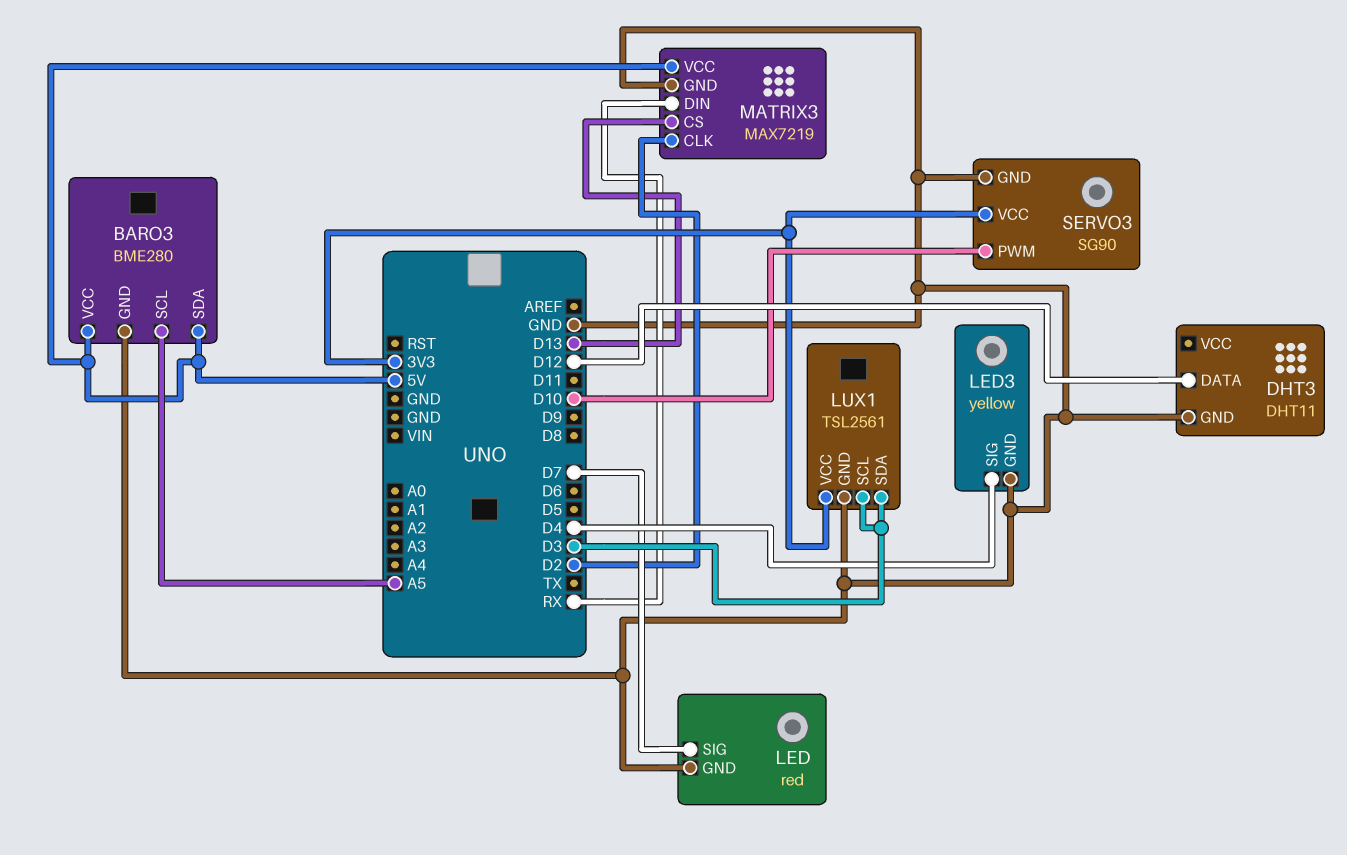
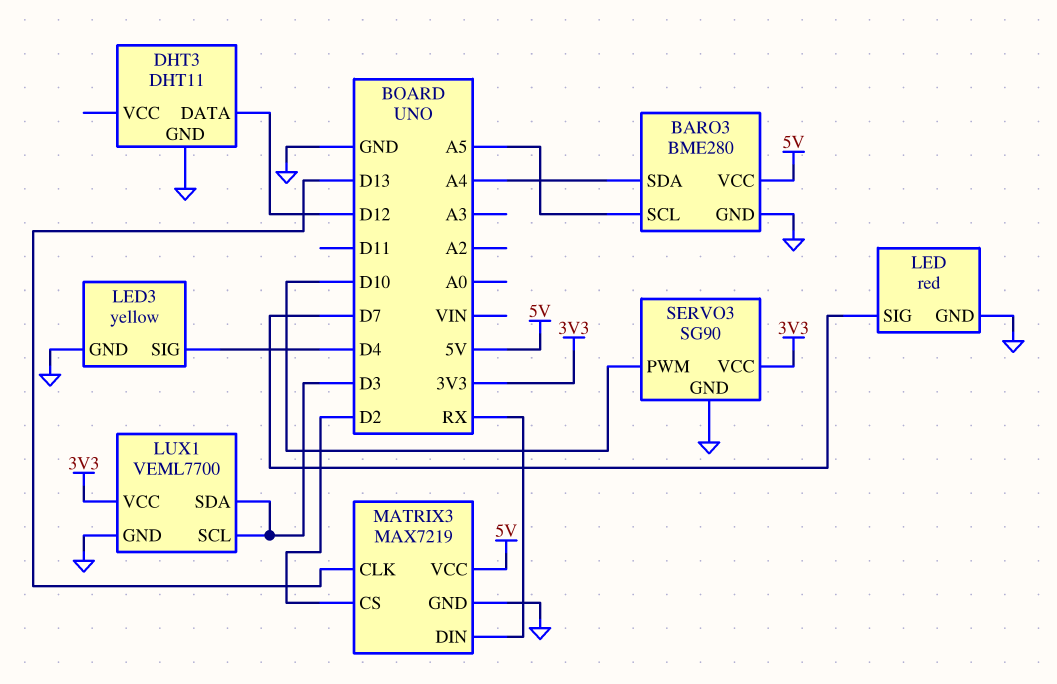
BARO3 pin SDA: 5V -> A4
LUX1: TSL2561 -> VEML7700
MATRIX3 pin CLK: D2 -> D13
MATRIX3 pin CS: D13 -> D2

